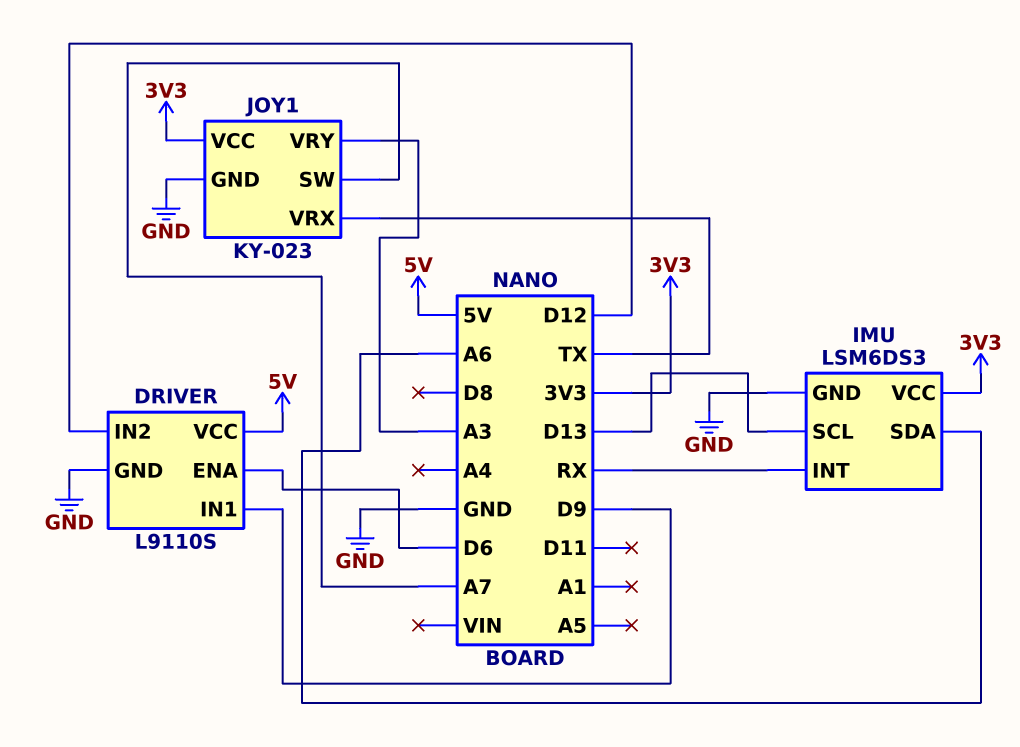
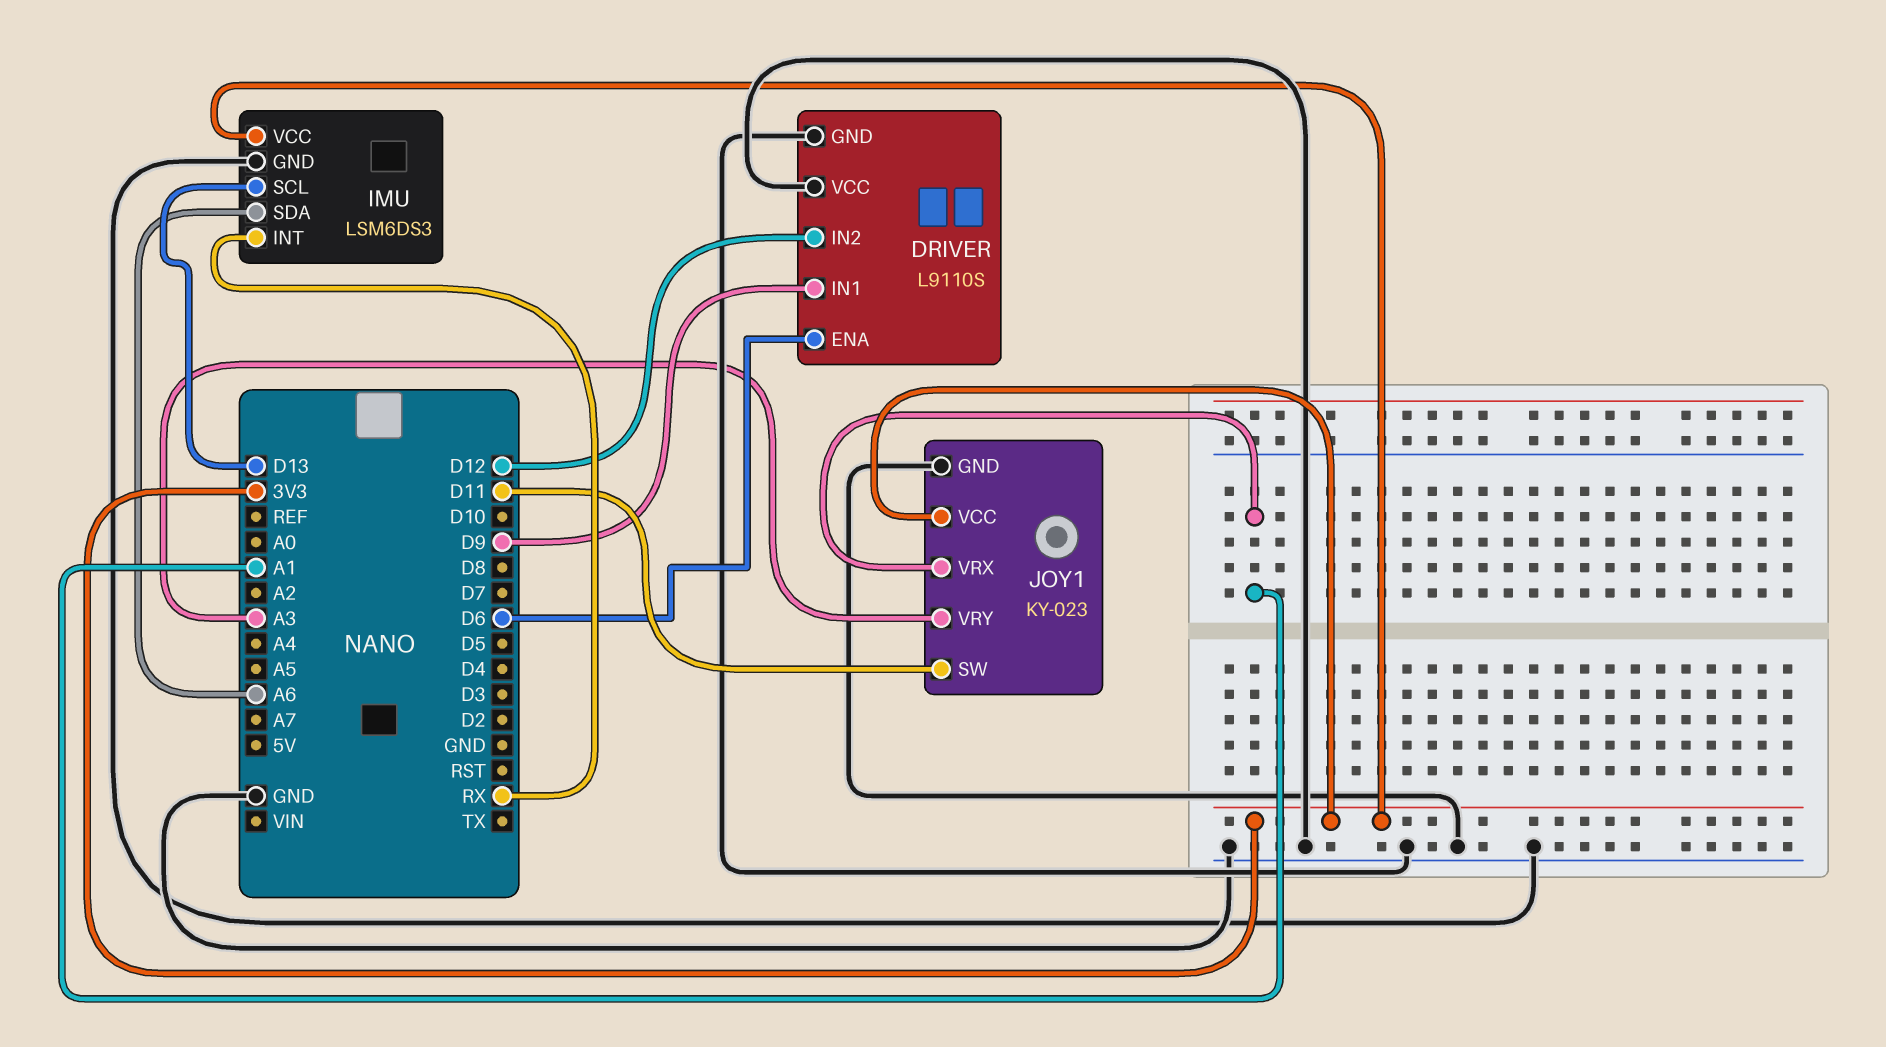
DRIVER pin VCC: 5V -> GND
JOY1 pin SW: A7 -> D11
JOY1 pin VRX: TX -> A1

